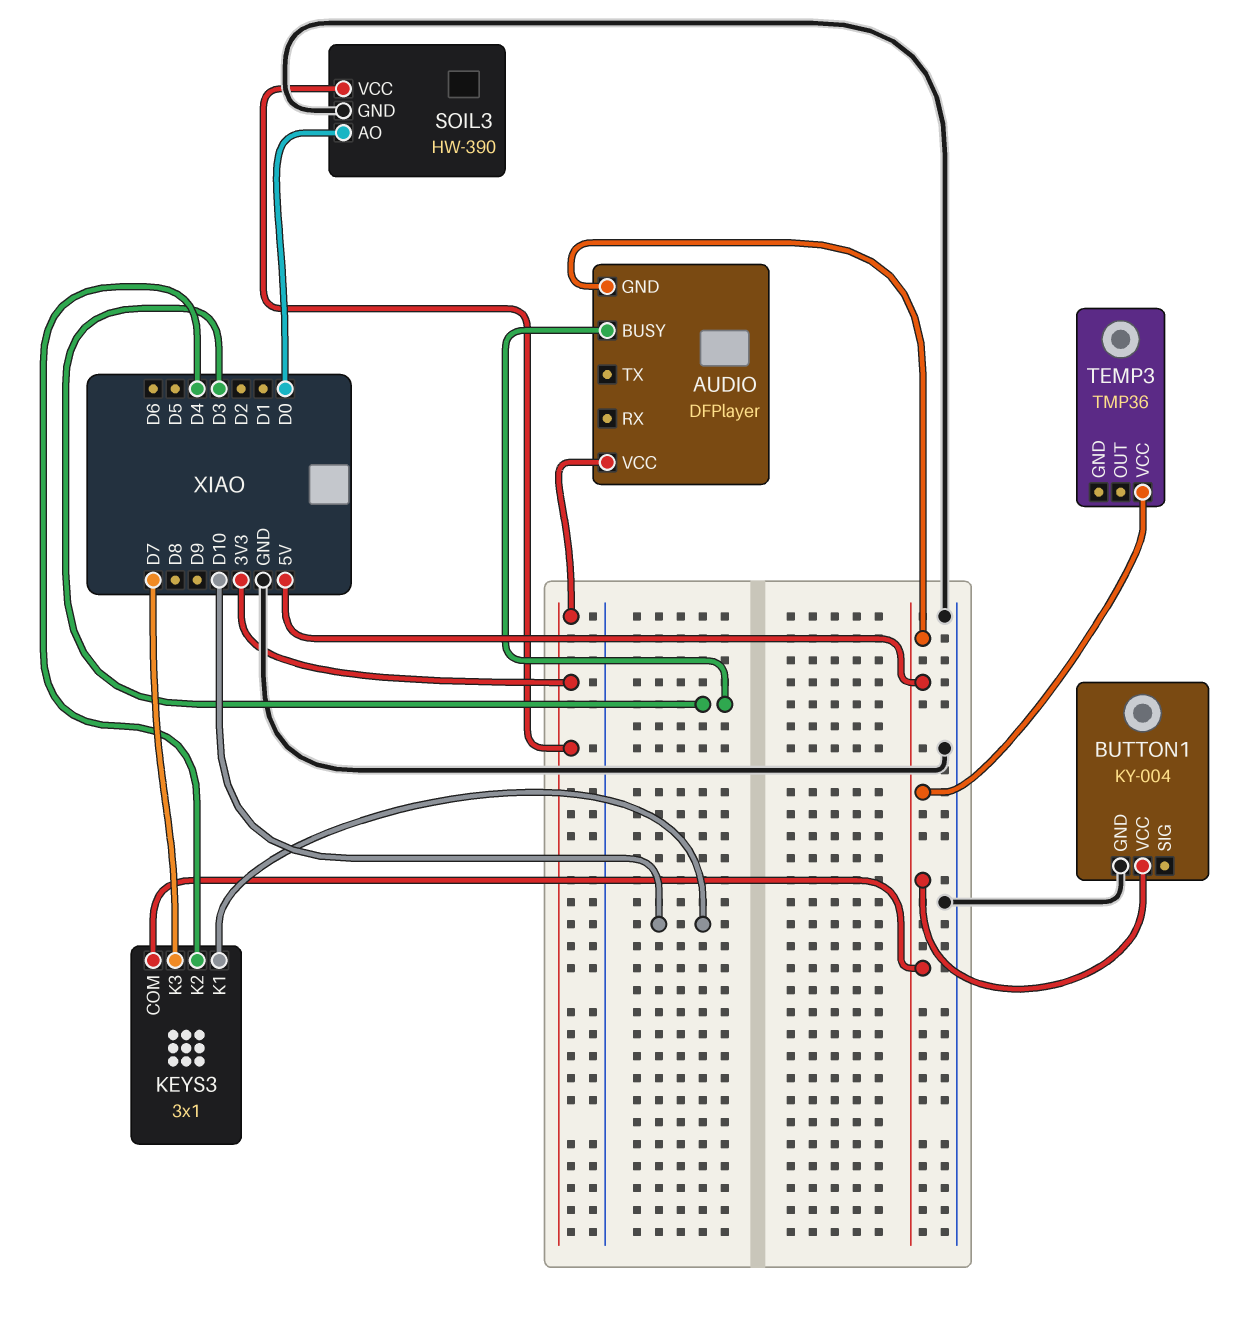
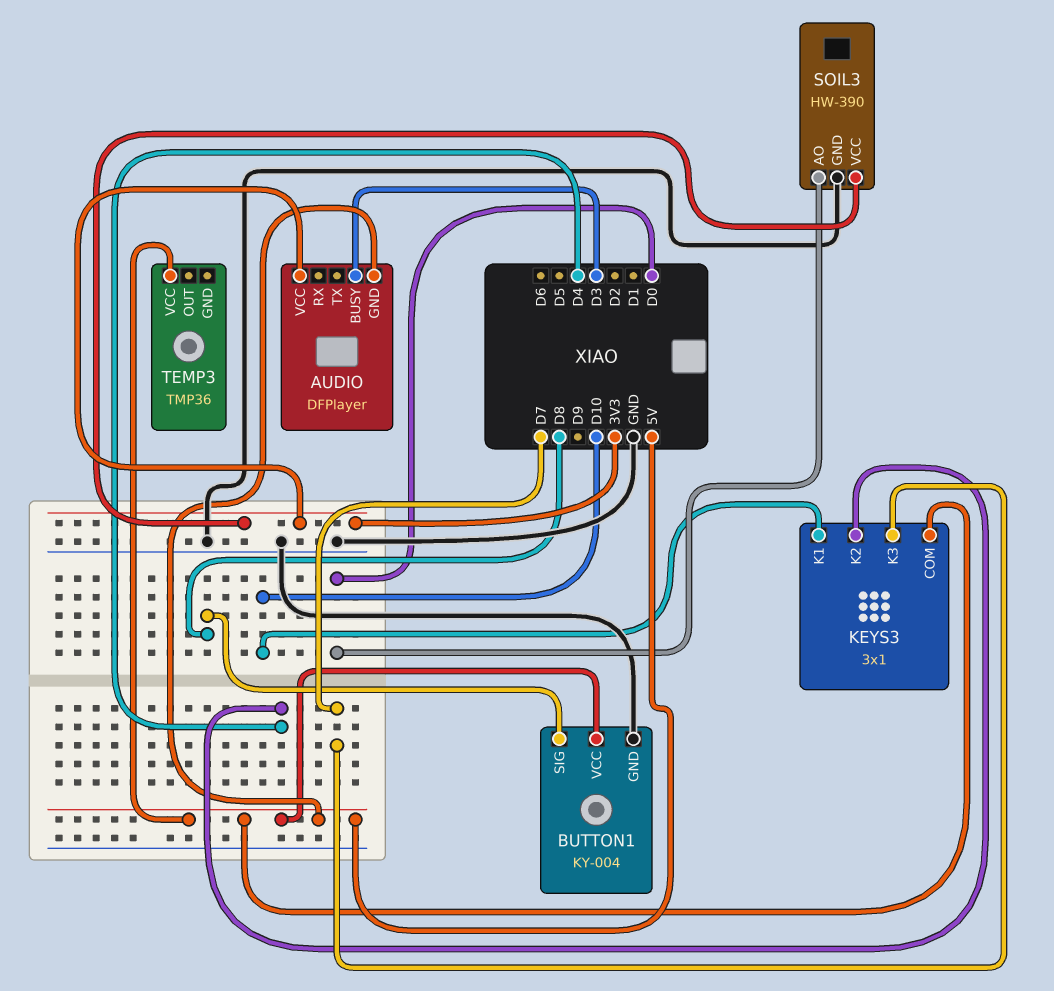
BUTTON1 pin SIG: none -> D8

